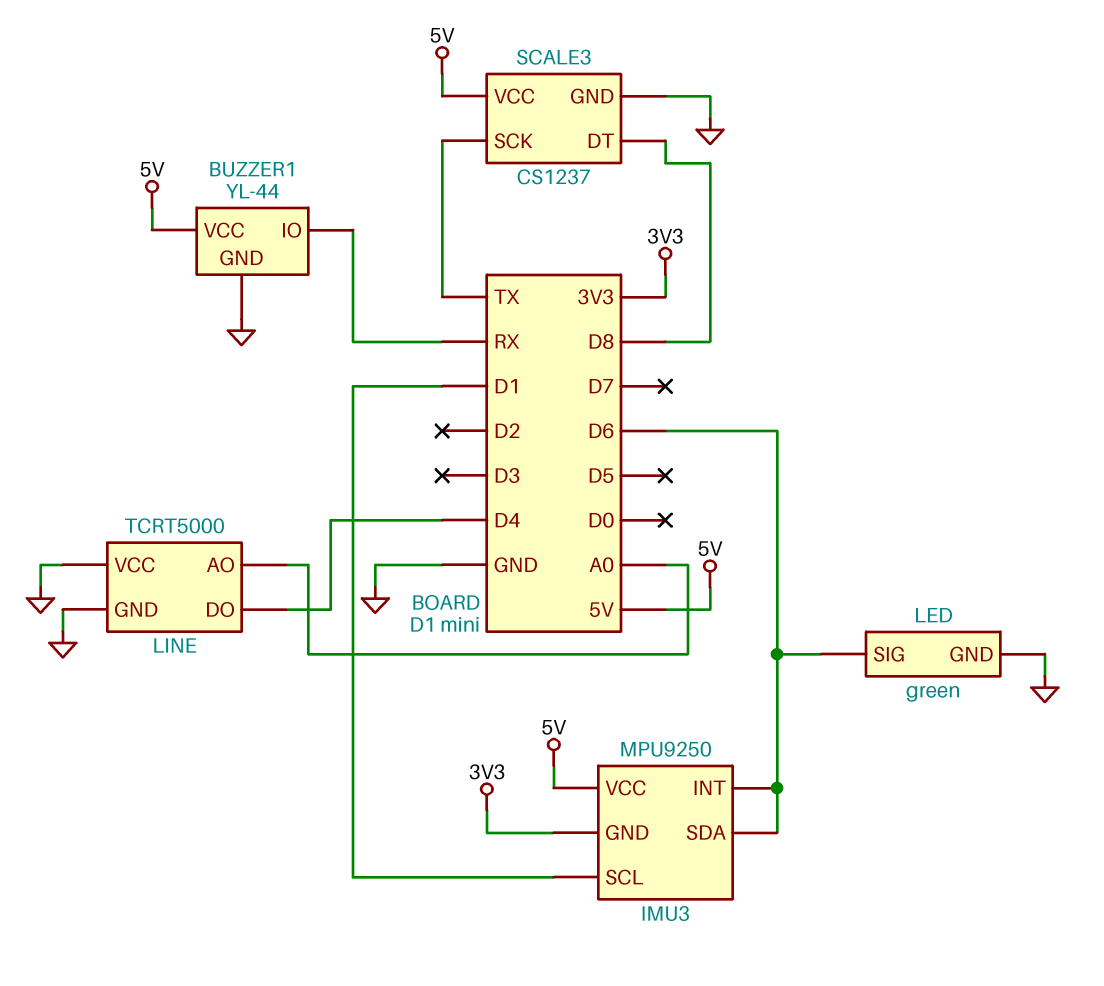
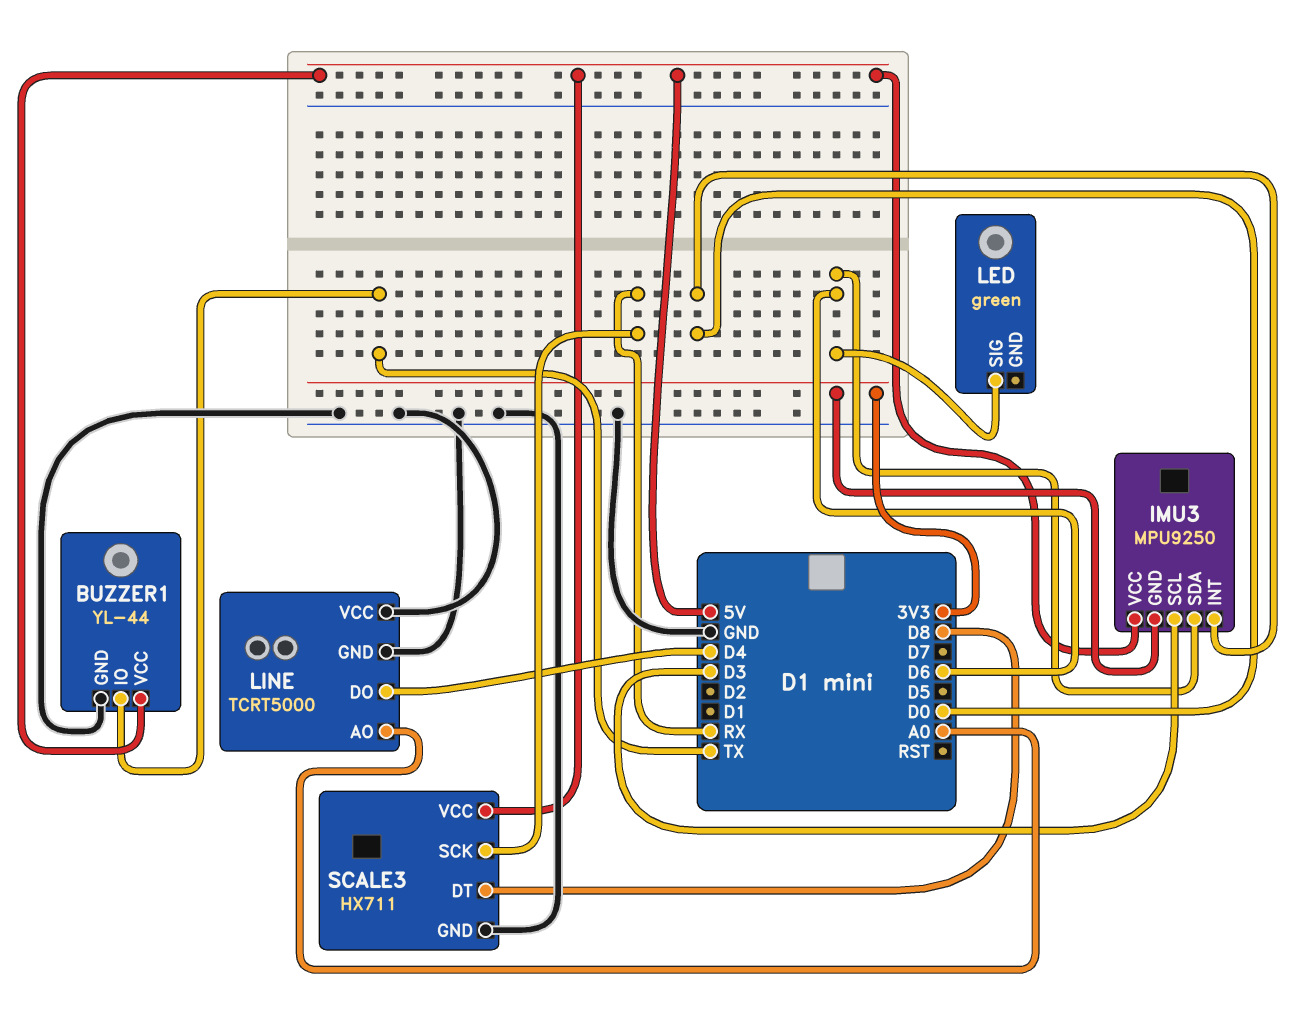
BUZZER1 pin IO: RX -> TX
IMU3 pin INT: D6 -> D0
IMU3 pin SCL: D1 -> D3
LED pin GND: GND -> none
SCALE3: CS1237 -> HX711
SCALE3 pin SCK: TX -> RX

